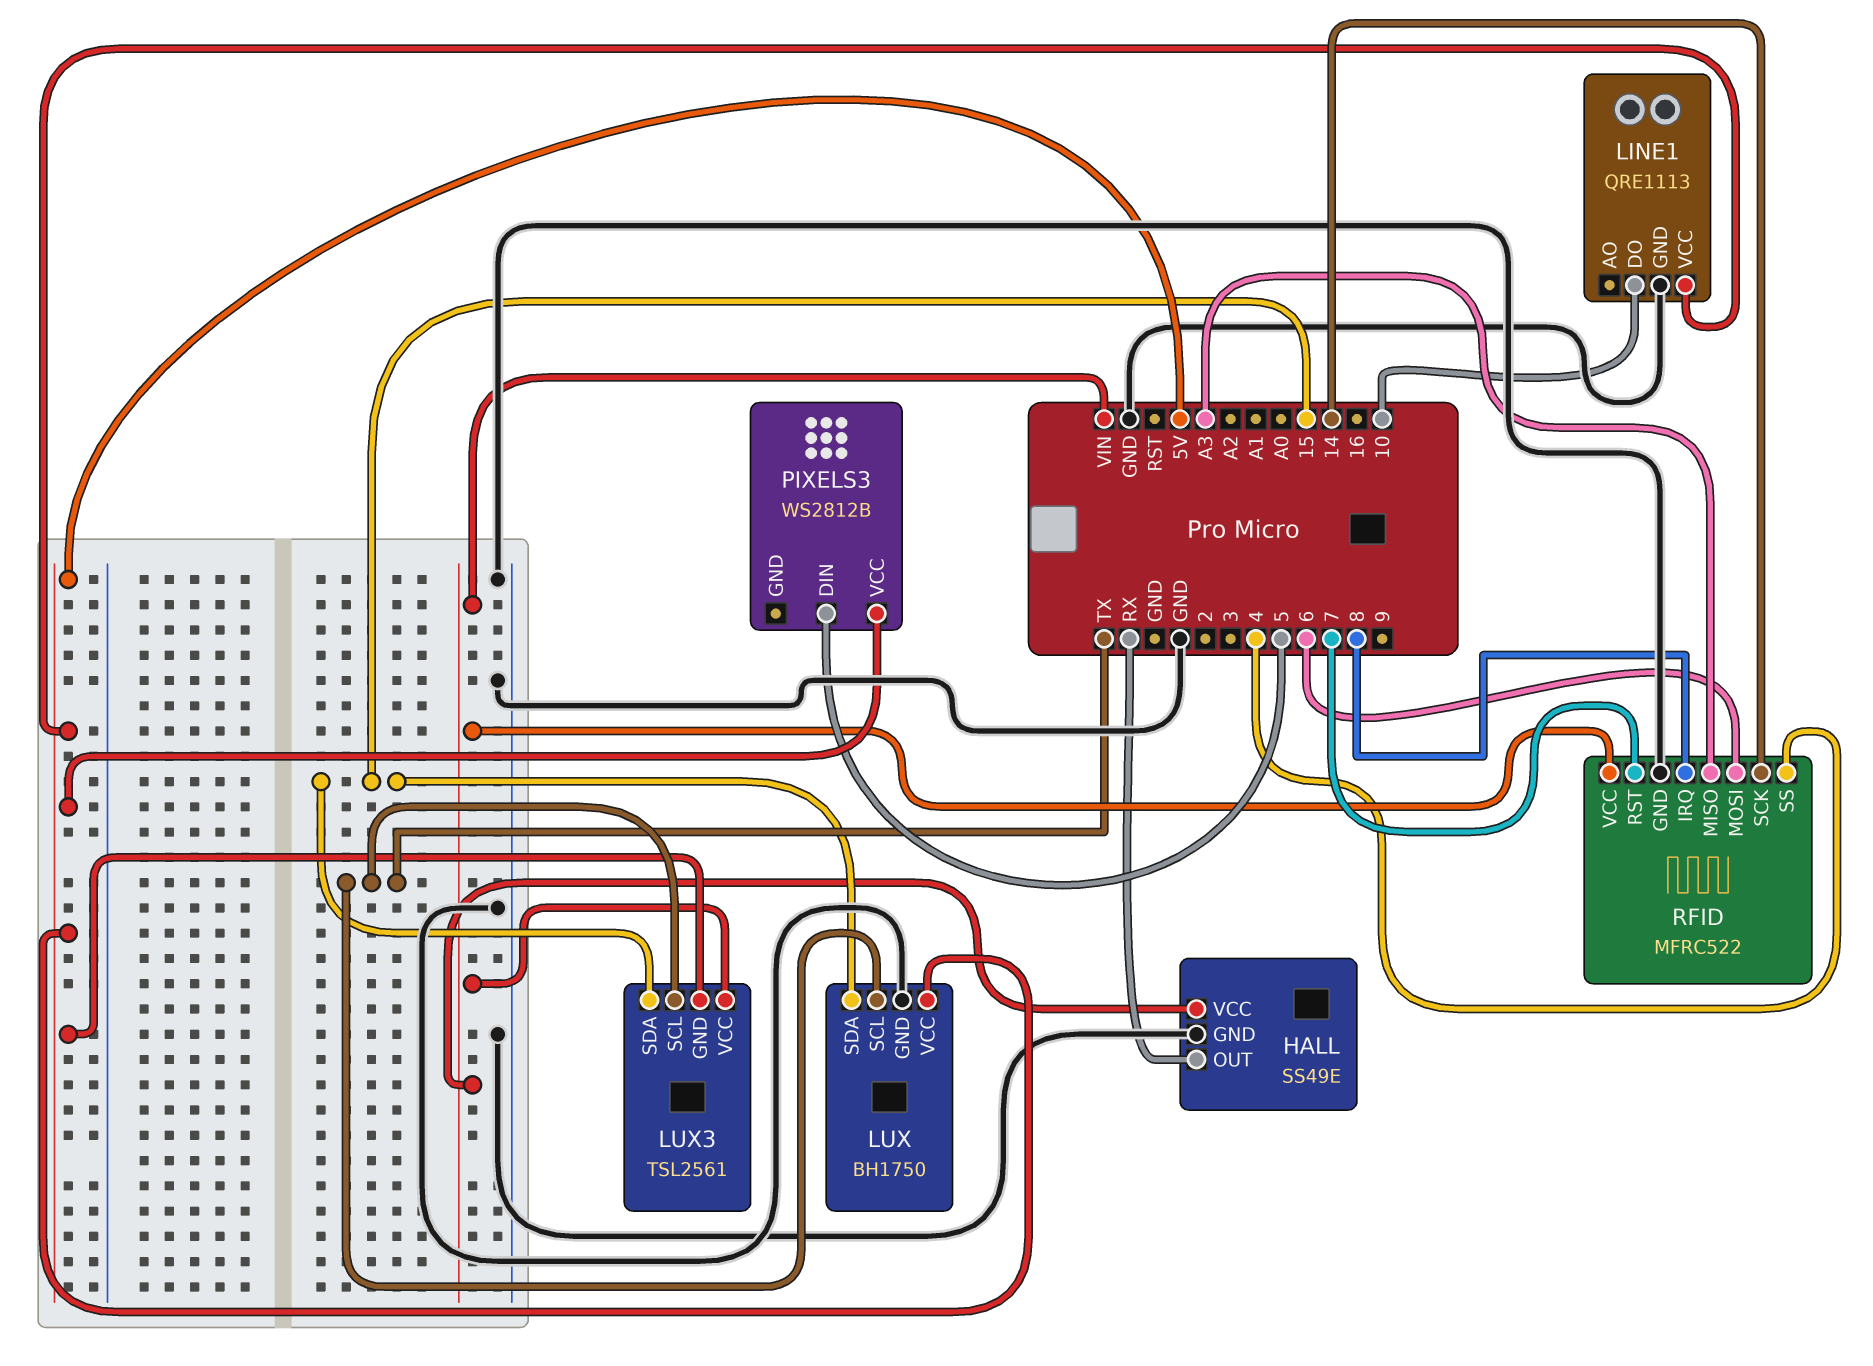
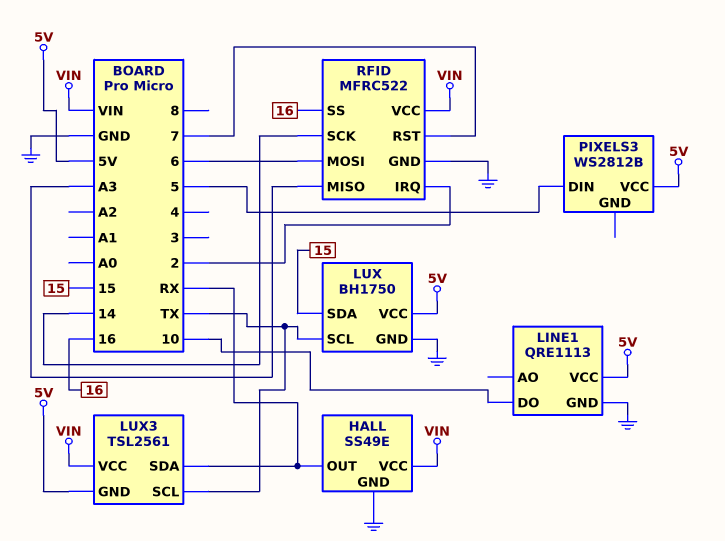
LUX3 pin SDA: 15 -> RX
RFID pin IRQ: 8 -> 2
RFID pin SS: 4 -> 16

